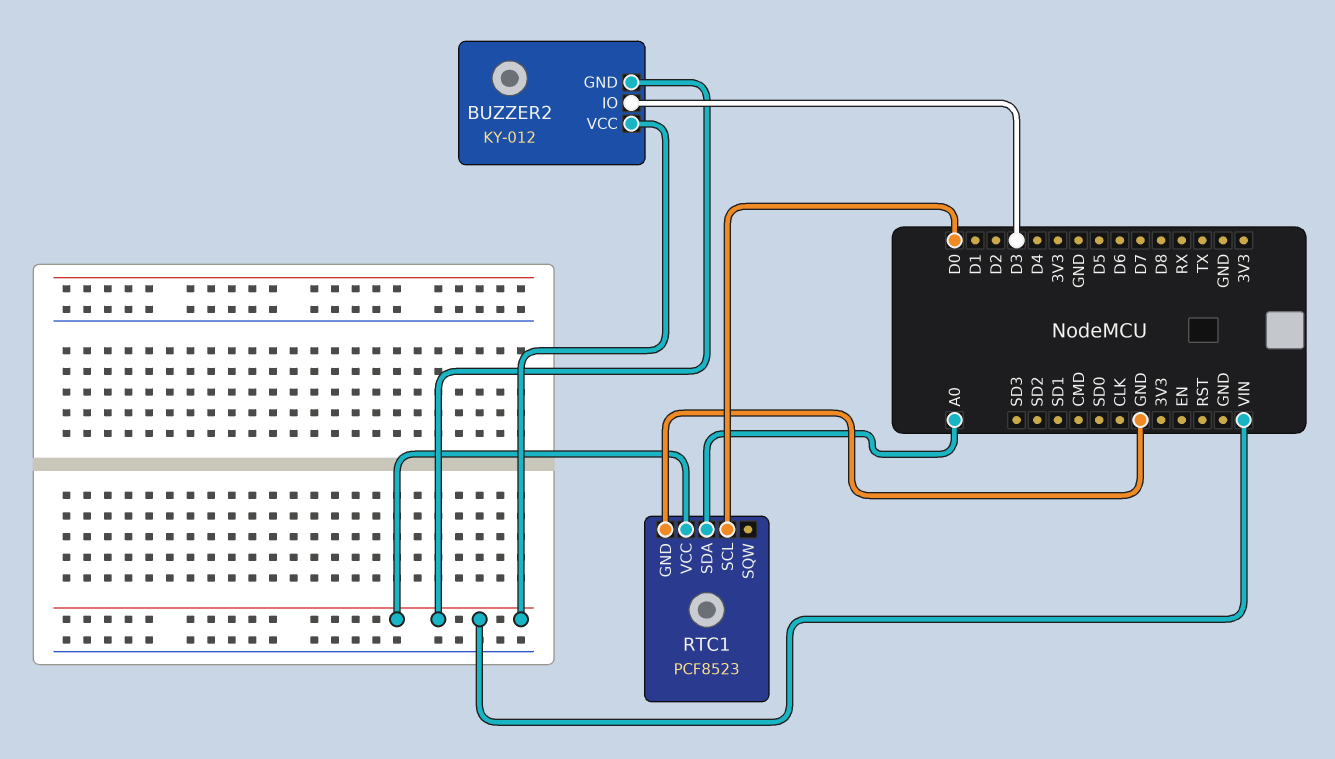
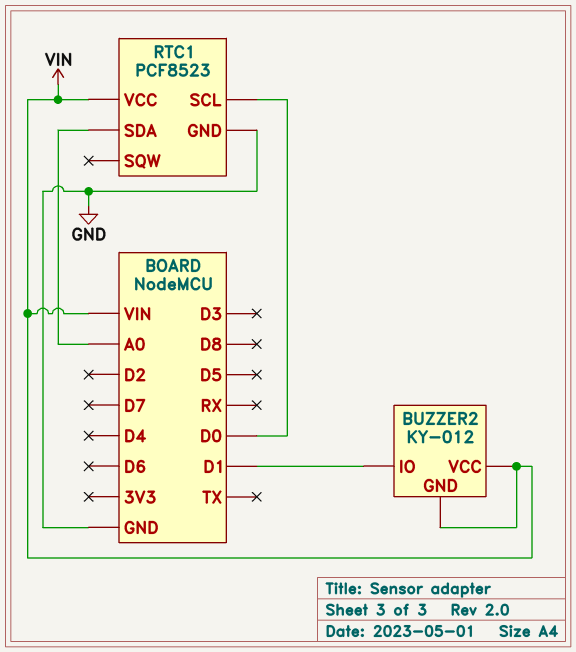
BUZZER2 pin IO: D3 -> D1

